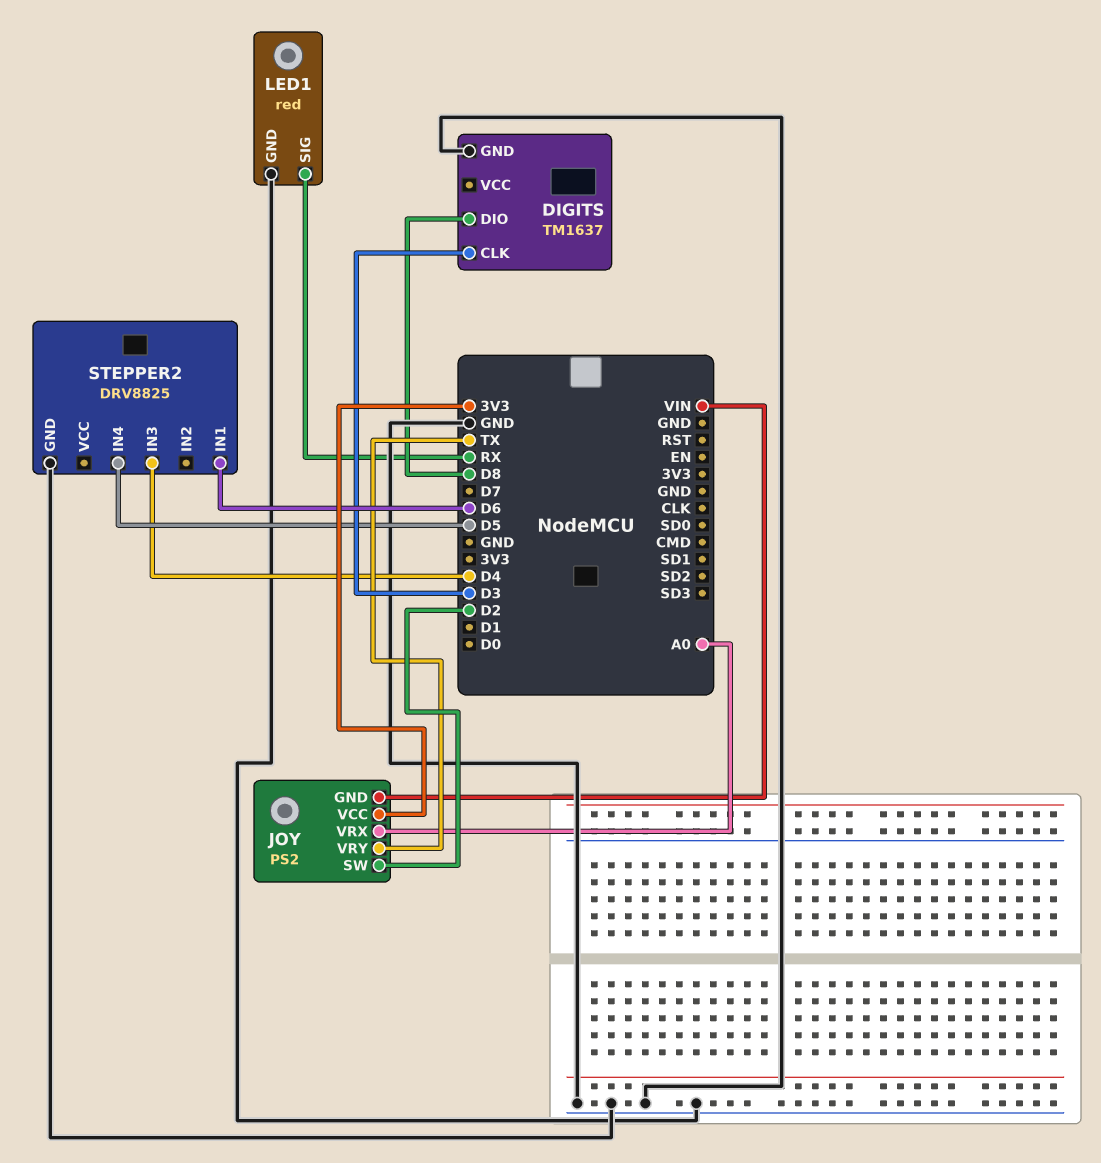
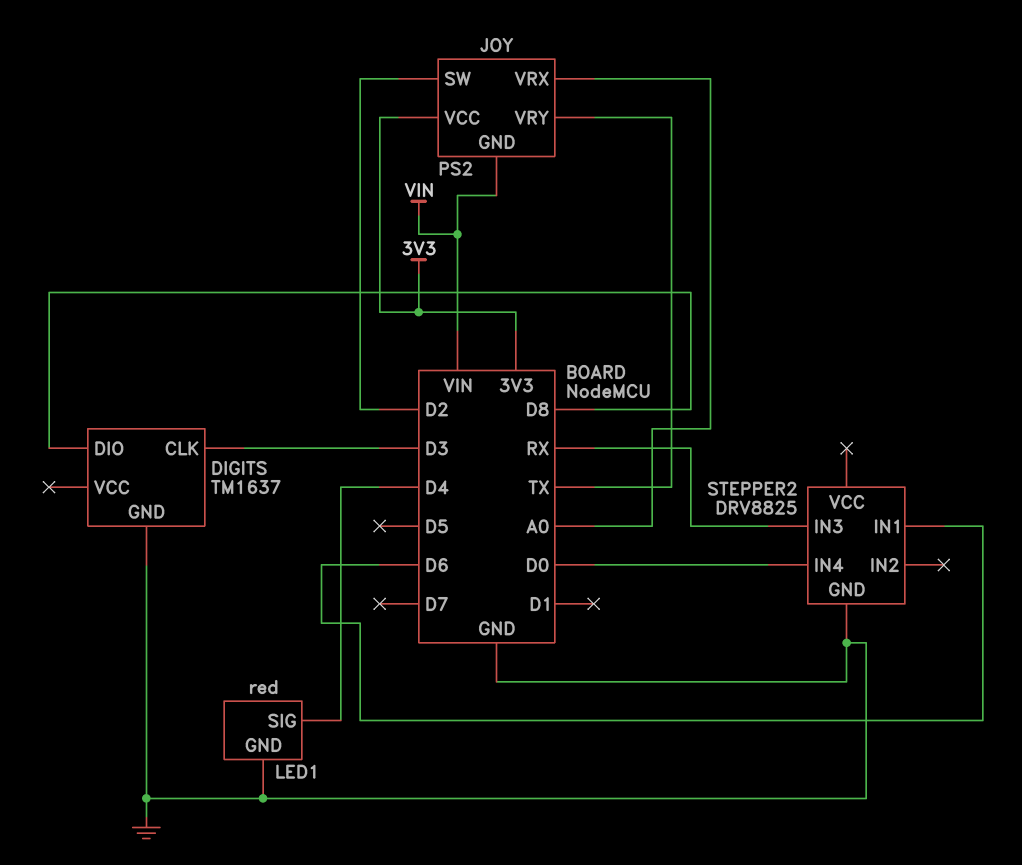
LED1 pin SIG: RX -> D4
STEPPER2 pin IN3: D4 -> RX
STEPPER2 pin IN4: D5 -> D0

